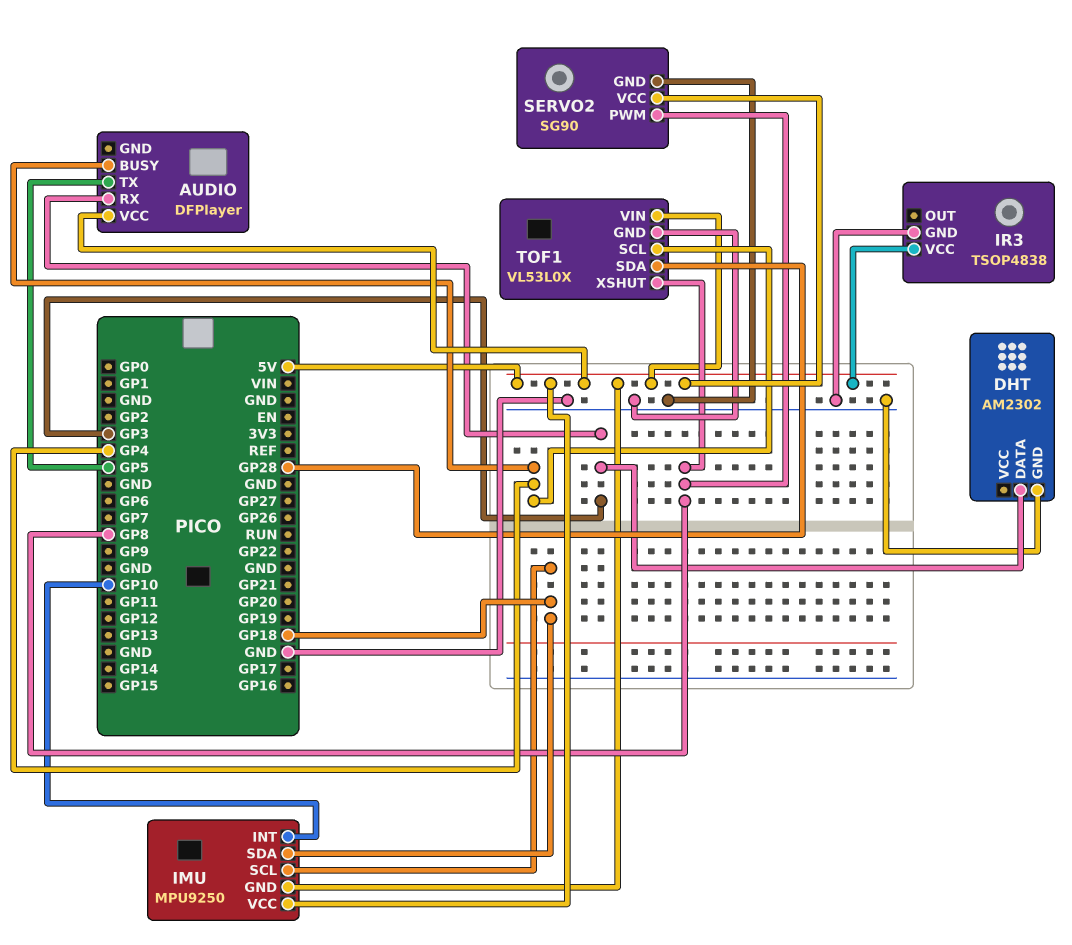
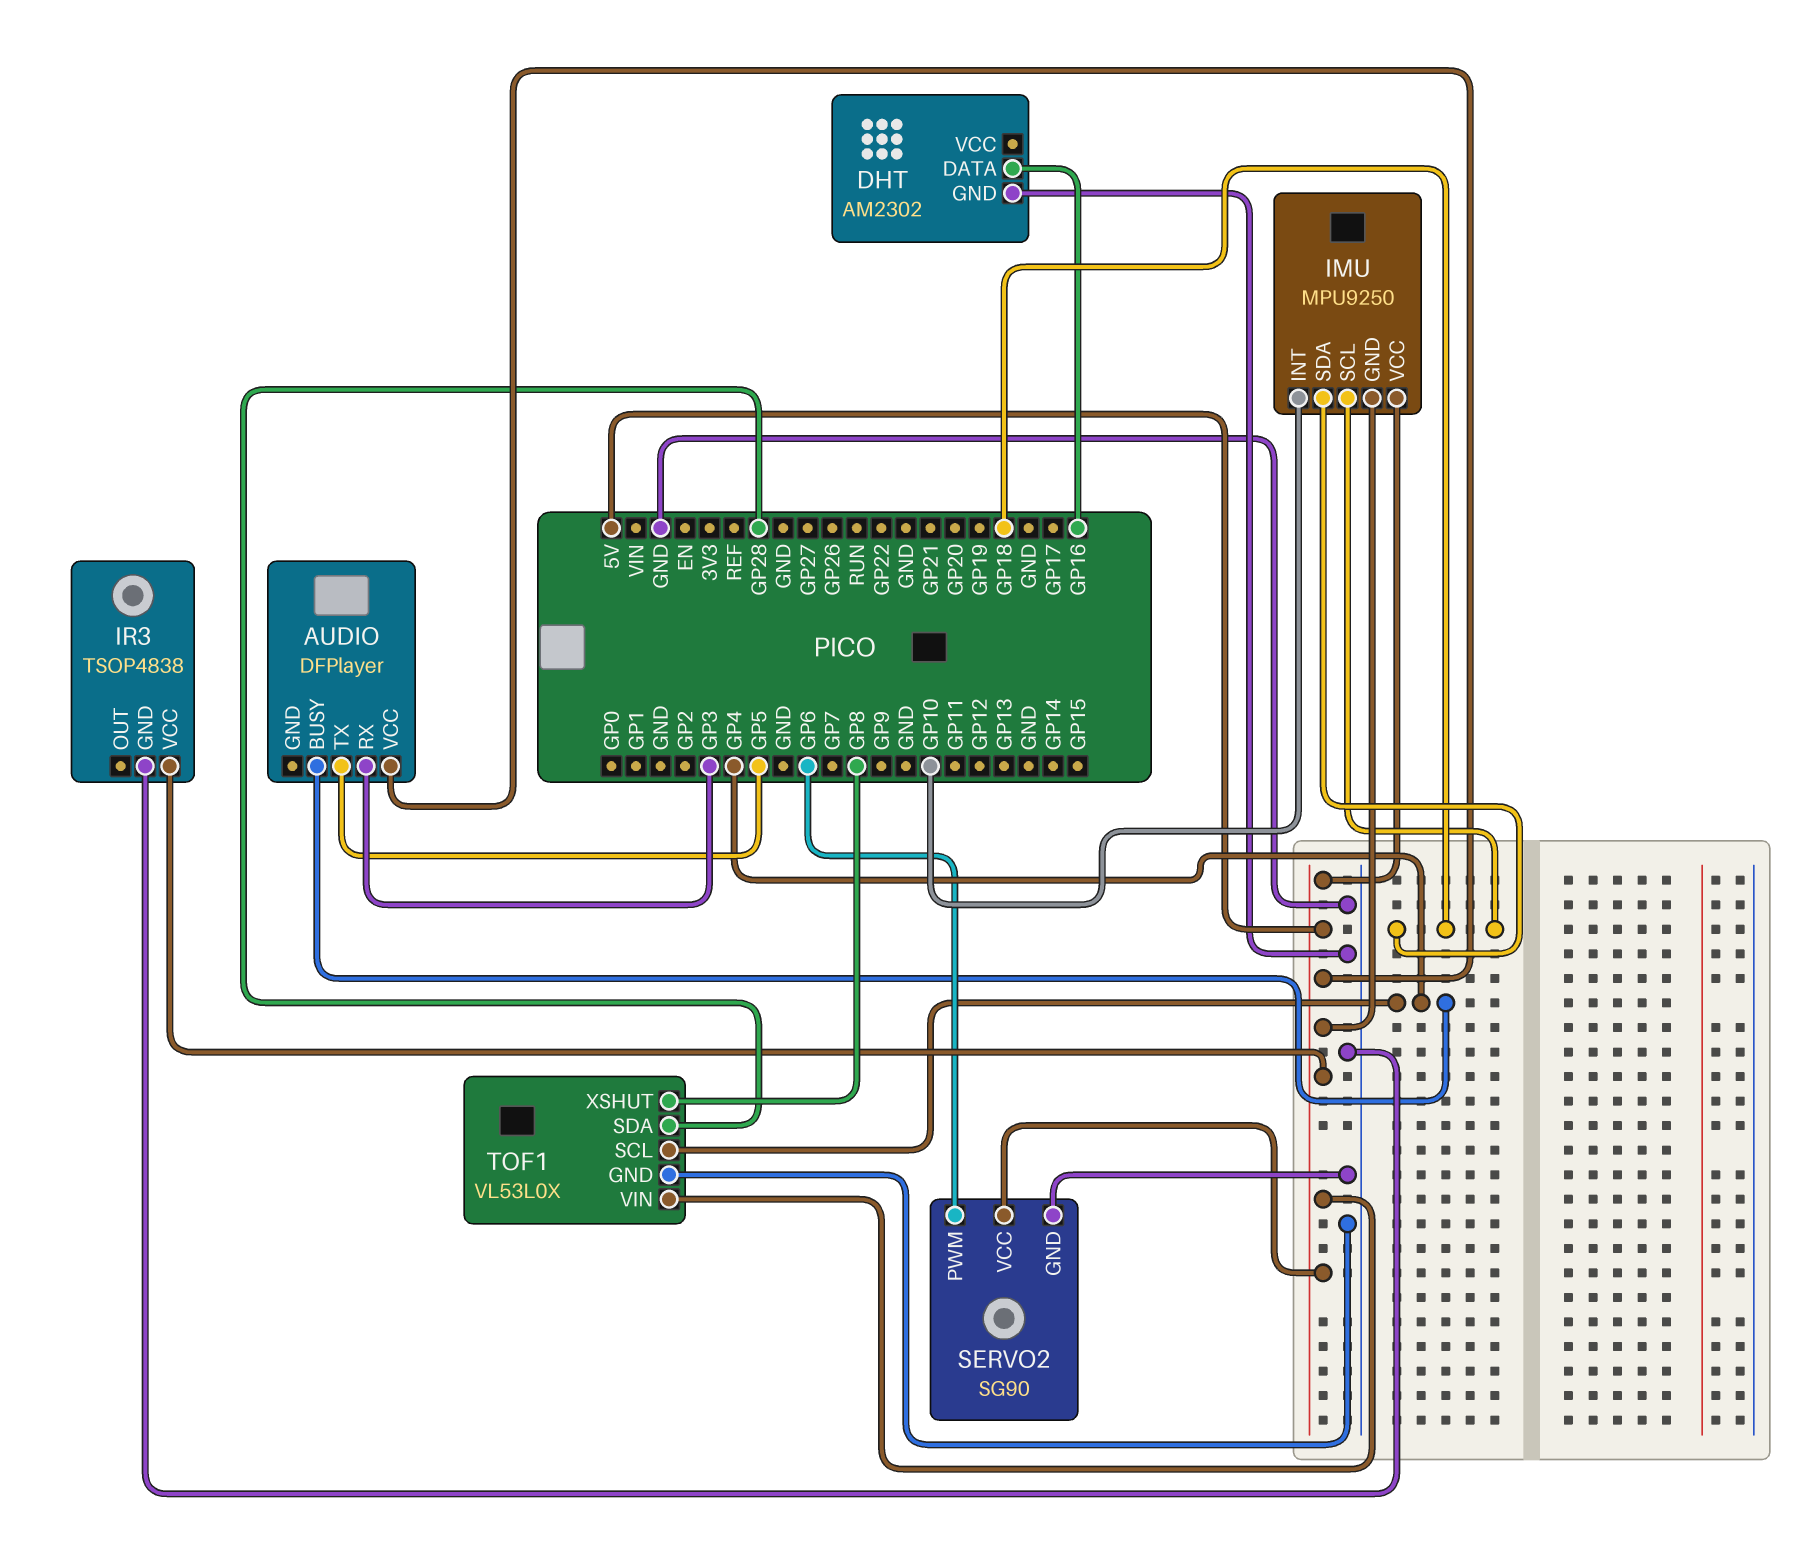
DHT pin DATA: GP3 -> GP16
SERVO2 pin PWM: GP8 -> GP6

